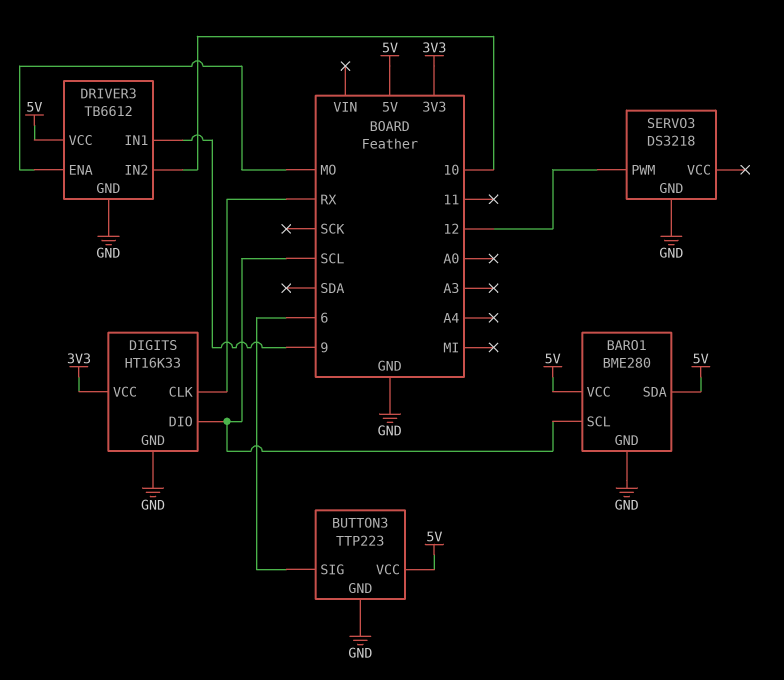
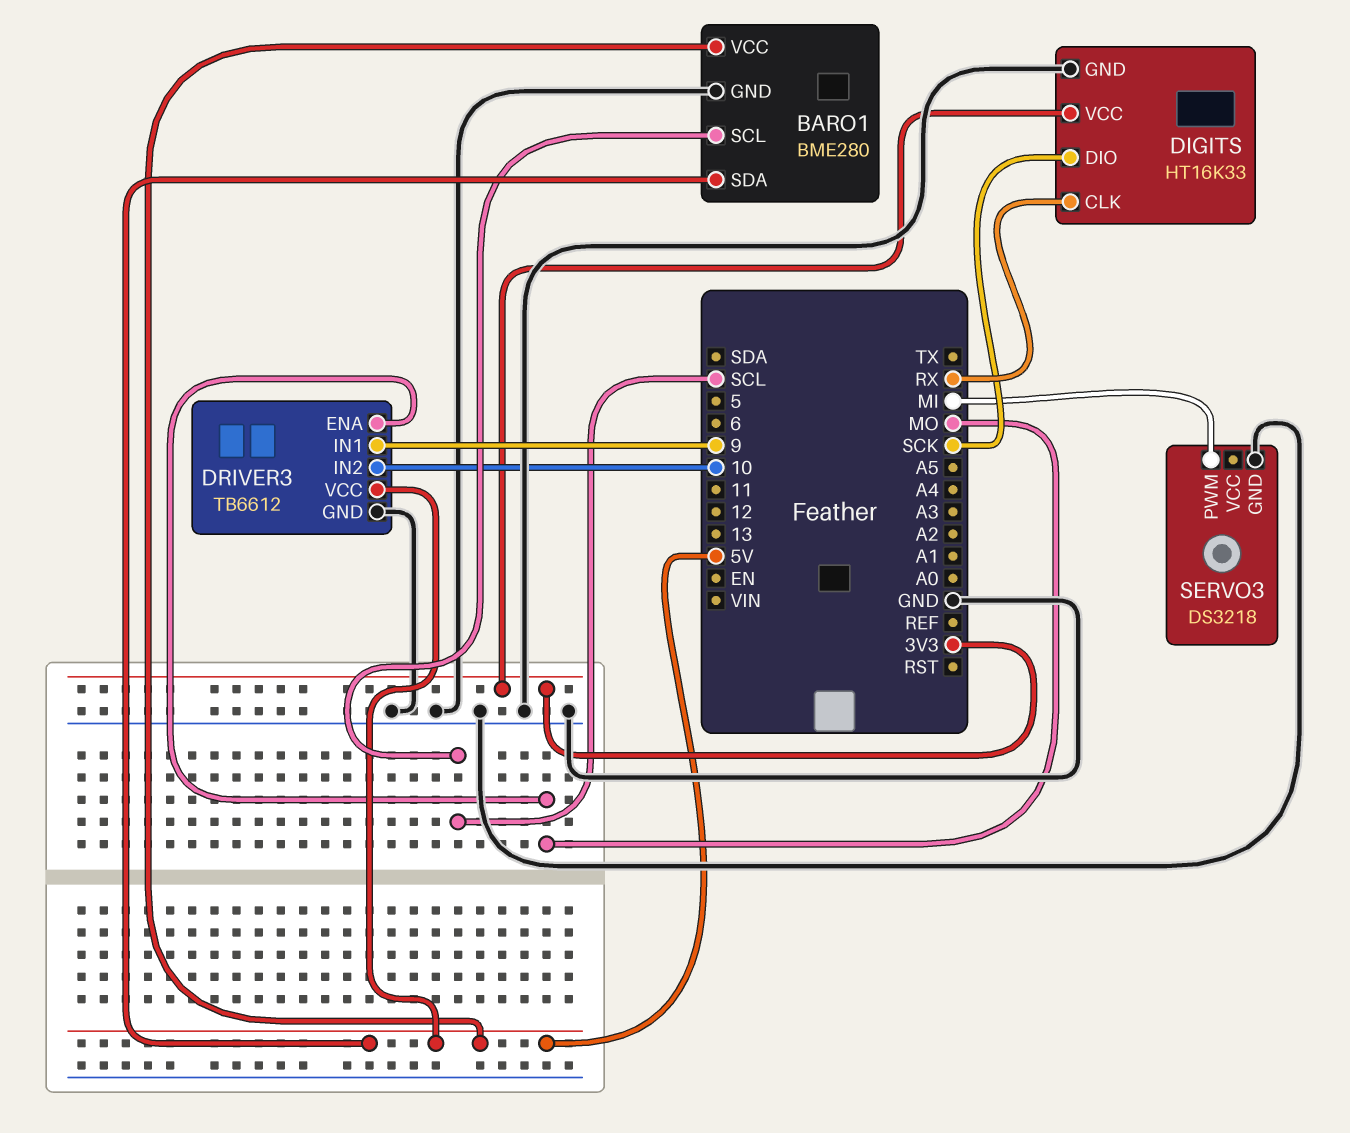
BUTTON3: TTP223 -> none
BUTTON3 pin GND: GND -> none
BUTTON3 pin SIG: 6 -> none
BUTTON3 pin VCC: 5V -> none
DIGITS pin DIO: SCL -> SCK
SERVO3 pin PWM: 12 -> MI

